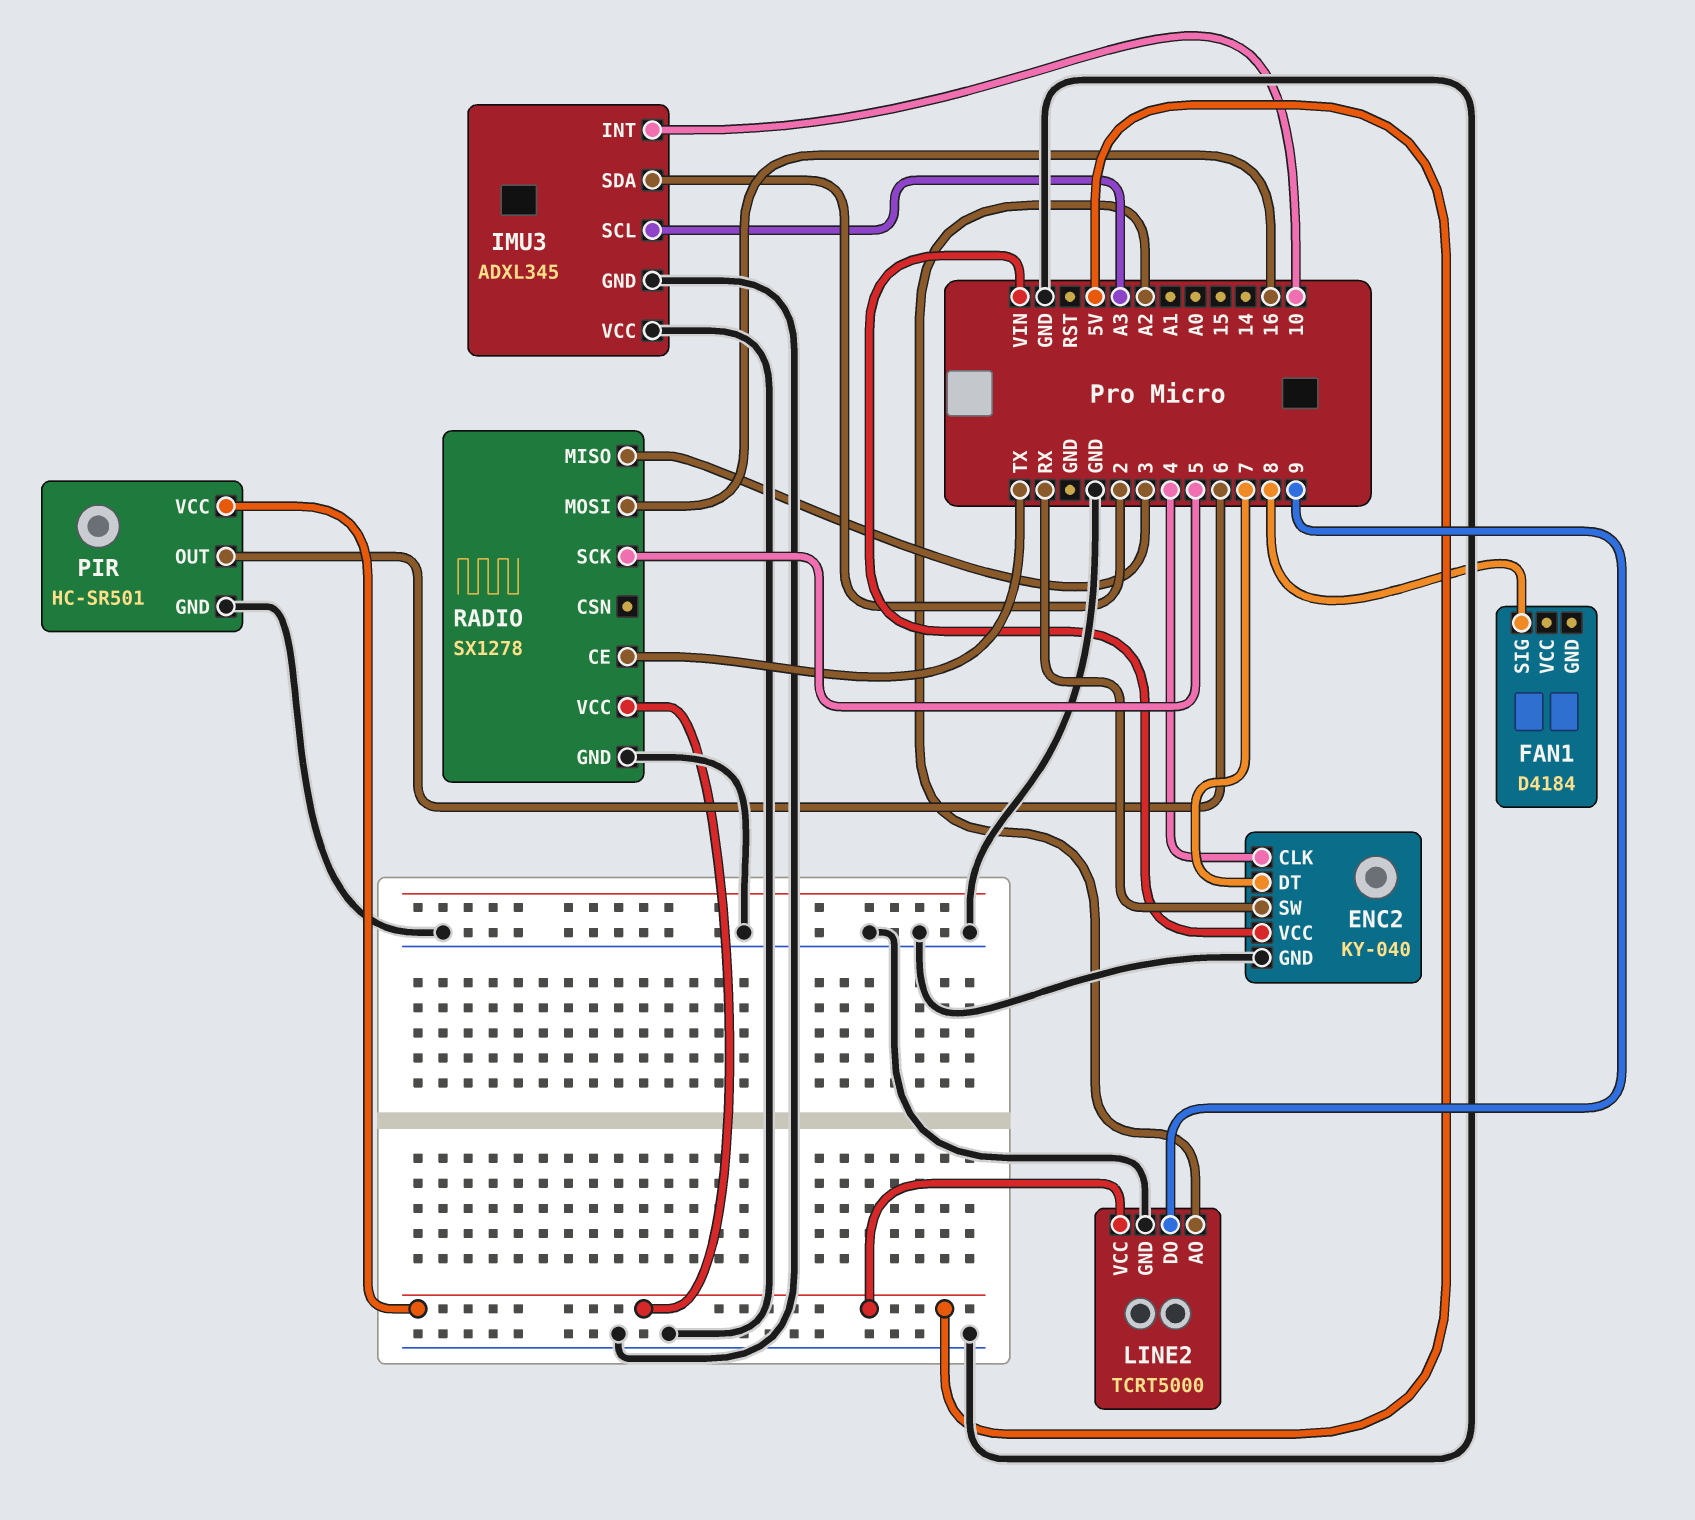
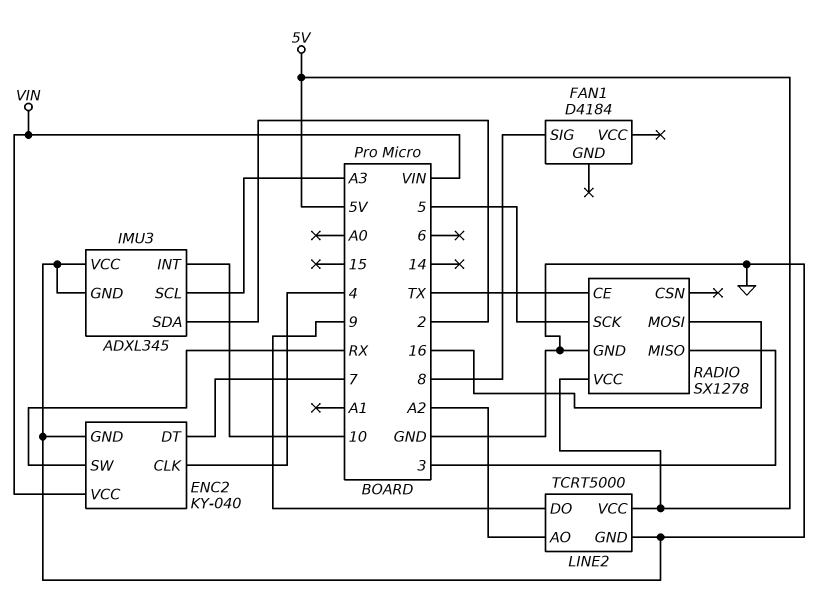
PIR: HC-SR501 -> none
PIR pin GND: GND -> none
PIR pin OUT: 6 -> none
PIR pin VCC: 5V -> none

